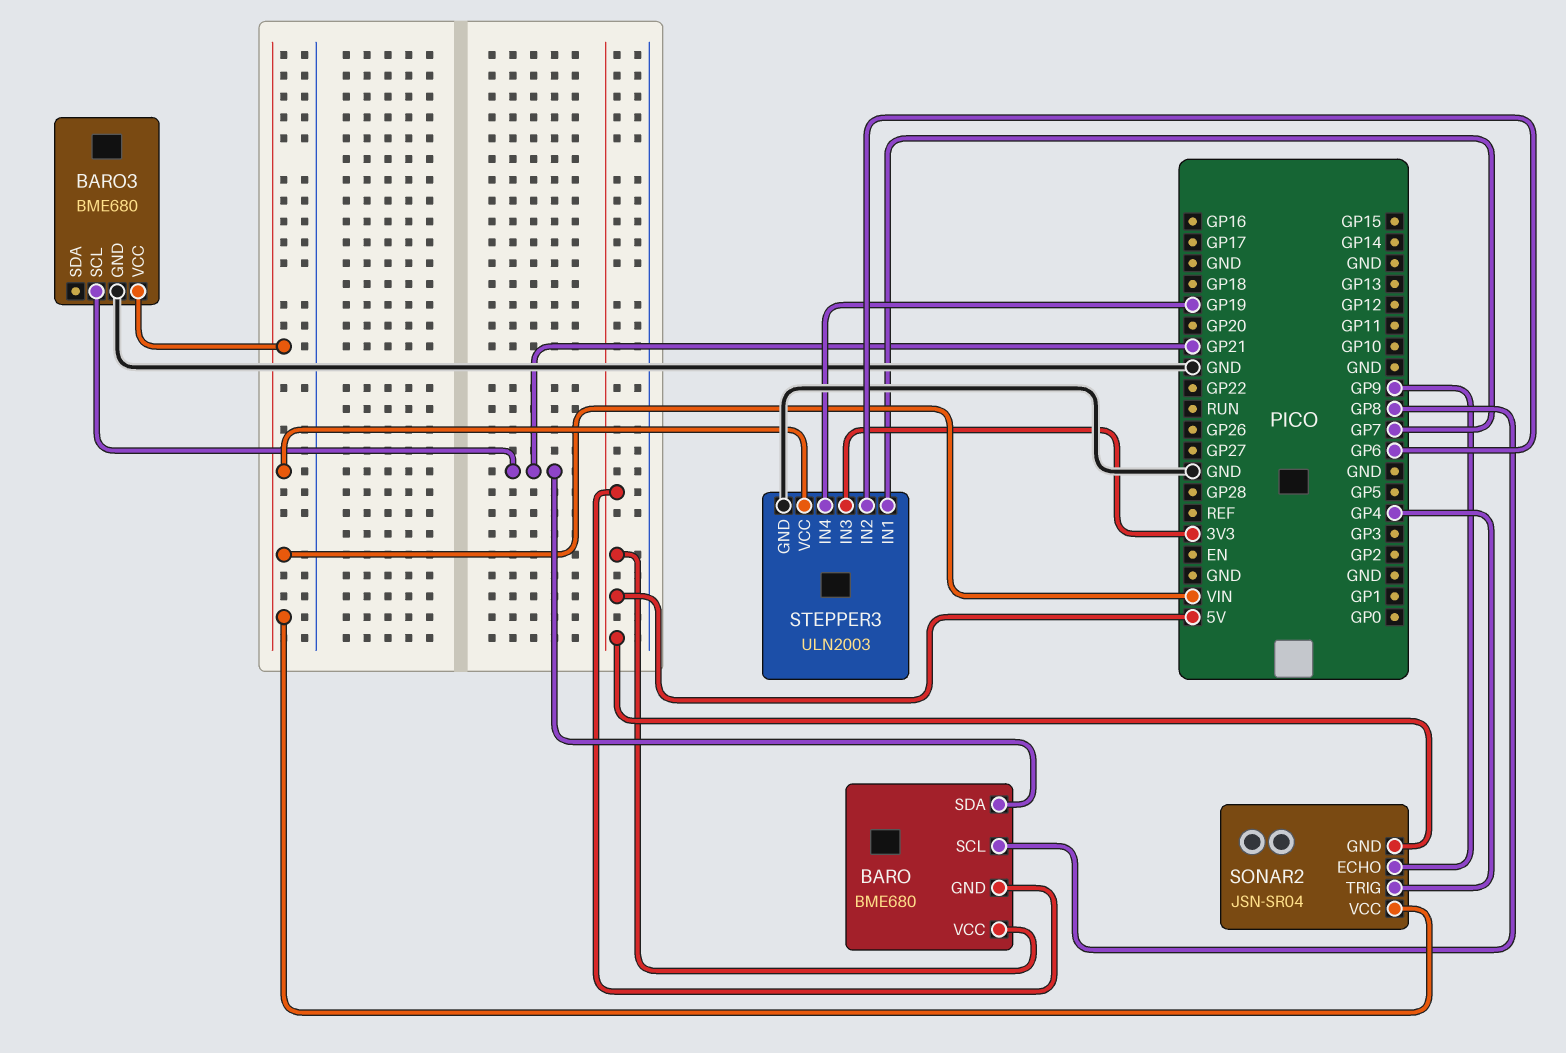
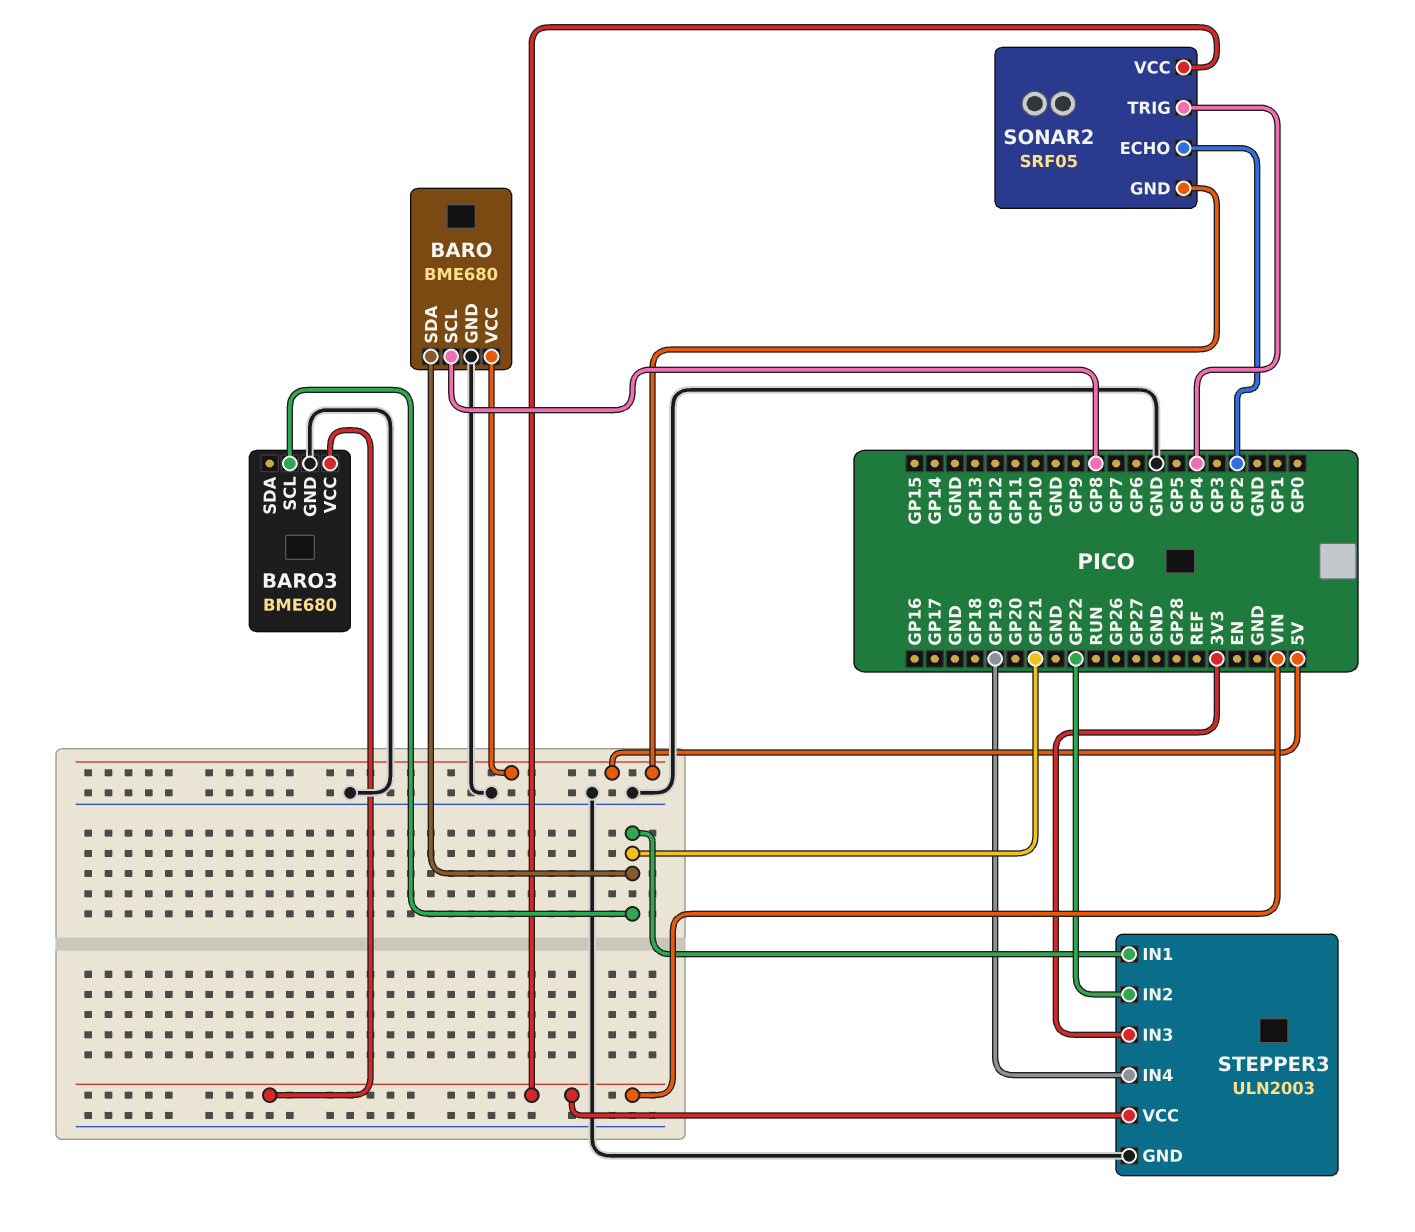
BARO pin GND: 5V -> GND
SONAR2: JSN-SR04 -> SRF05
SONAR2 pin ECHO: GP9 -> GP2
STEPPER3 pin IN1: GP7 -> GP21
STEPPER3 pin IN2: GP6 -> GP22

